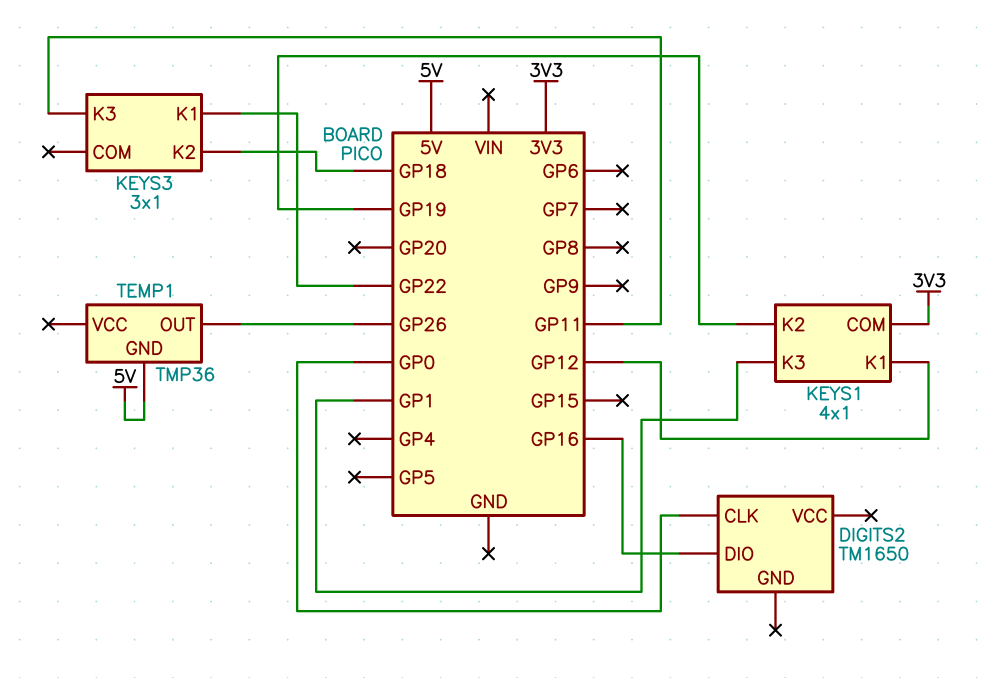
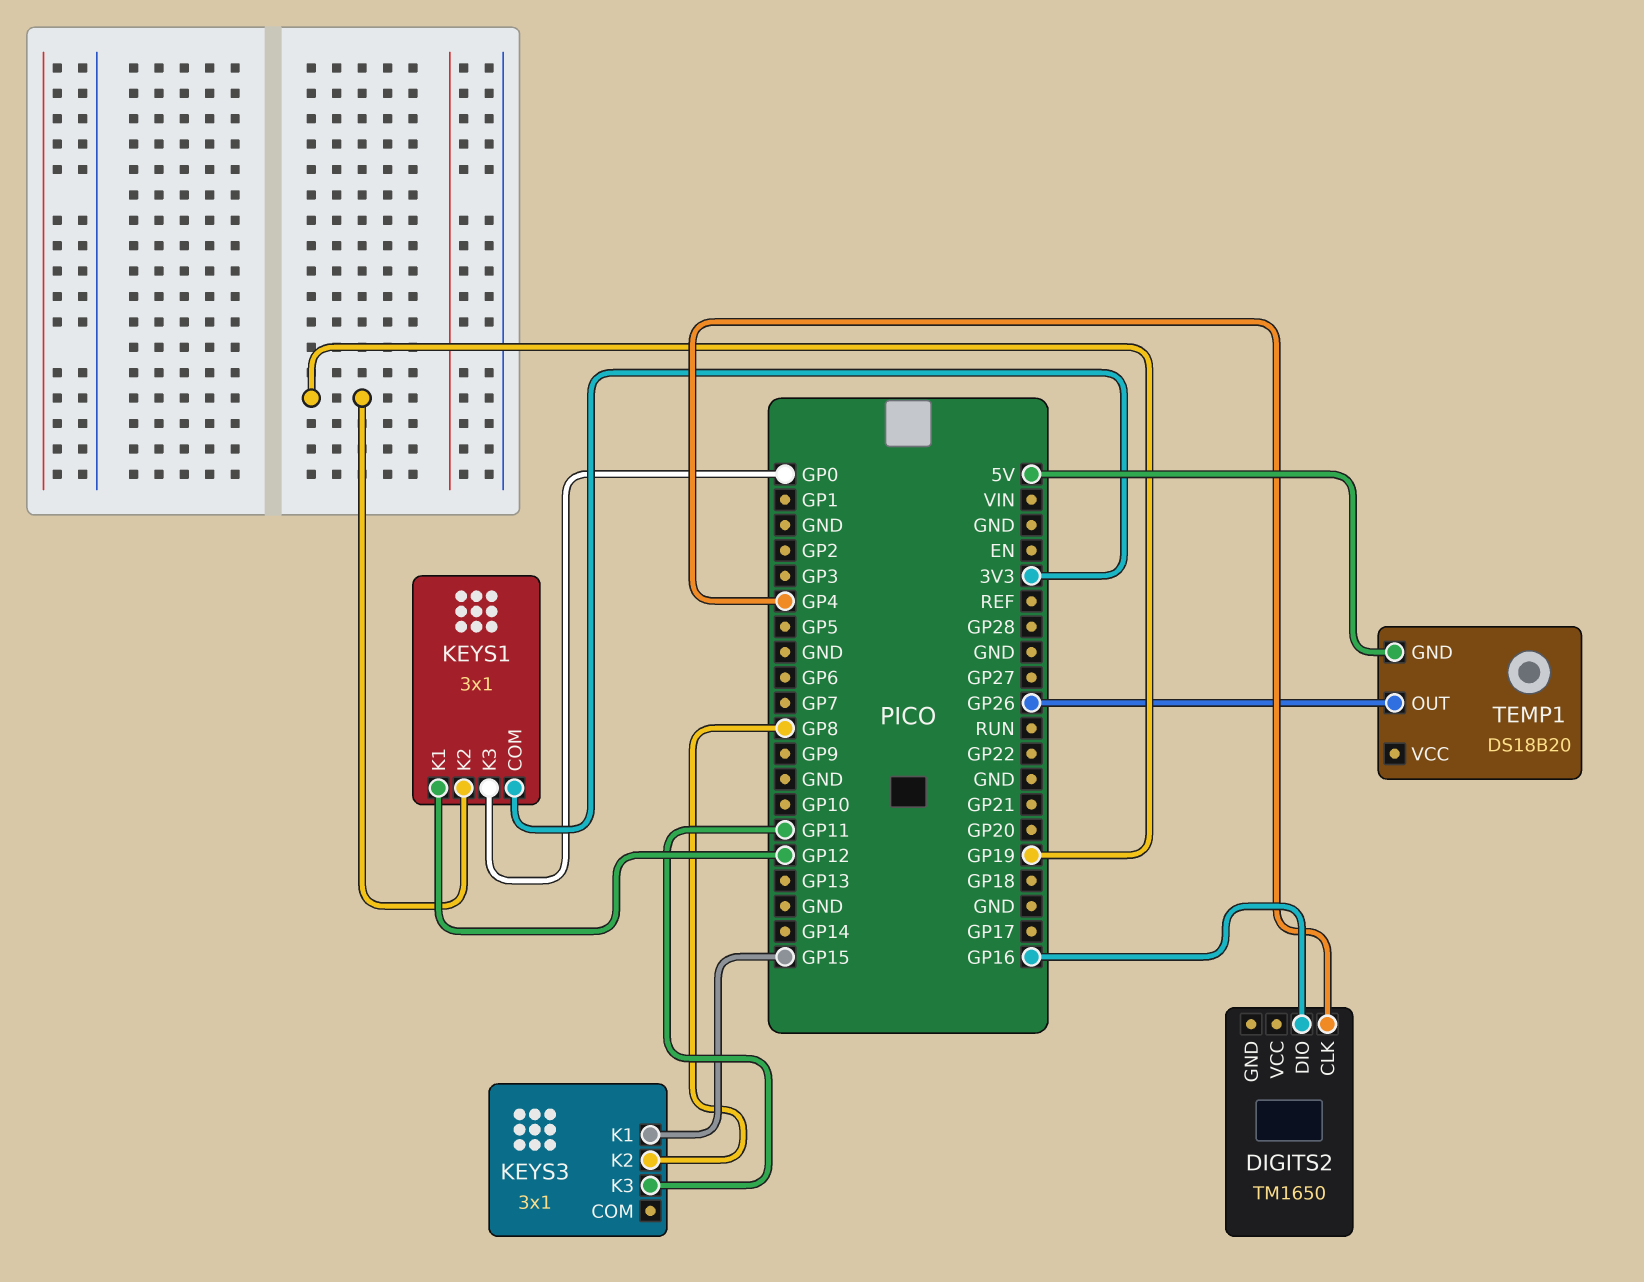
DIGITS2 pin CLK: GP0 -> GP4
KEYS1: 4x1 -> 3x1
KEYS1 pin K3: GP1 -> GP0
KEYS3 pin K1: GP22 -> GP15
KEYS3 pin K2: GP18 -> GP8
TEMP1: TMP36 -> DS18B20

